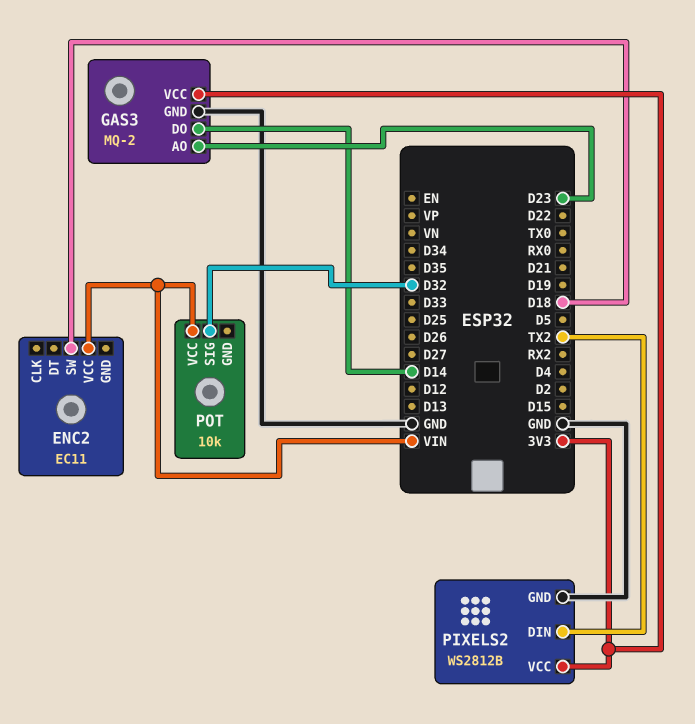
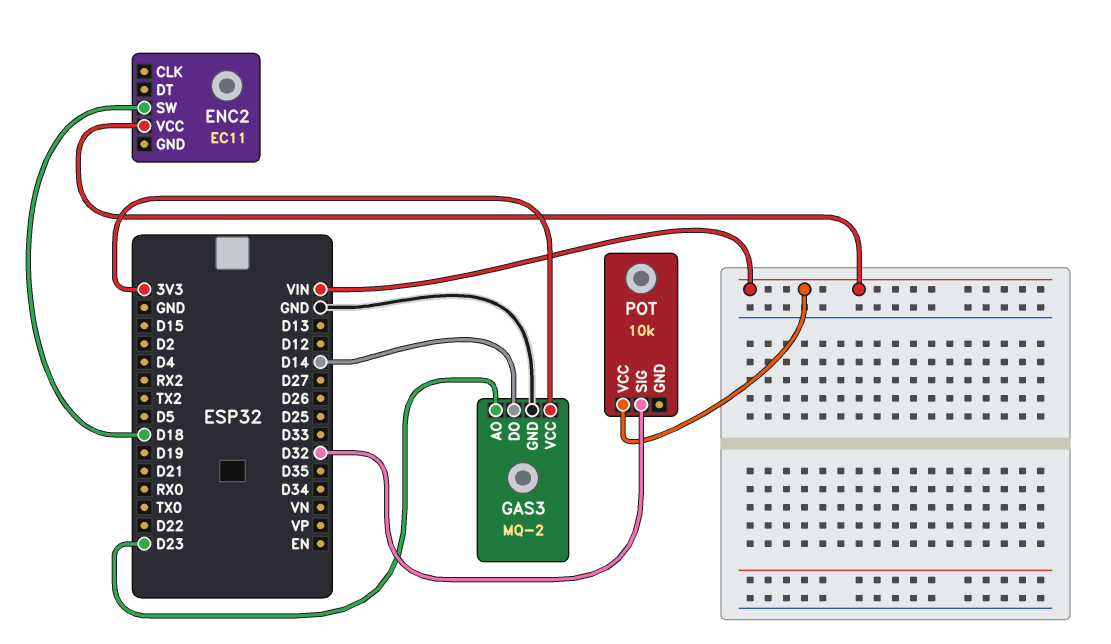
PIXELS2: WS2812B -> none
PIXELS2 pin DIN: TX2 -> none
PIXELS2 pin GND: GND -> none
PIXELS2 pin VCC: 3V3 -> none

